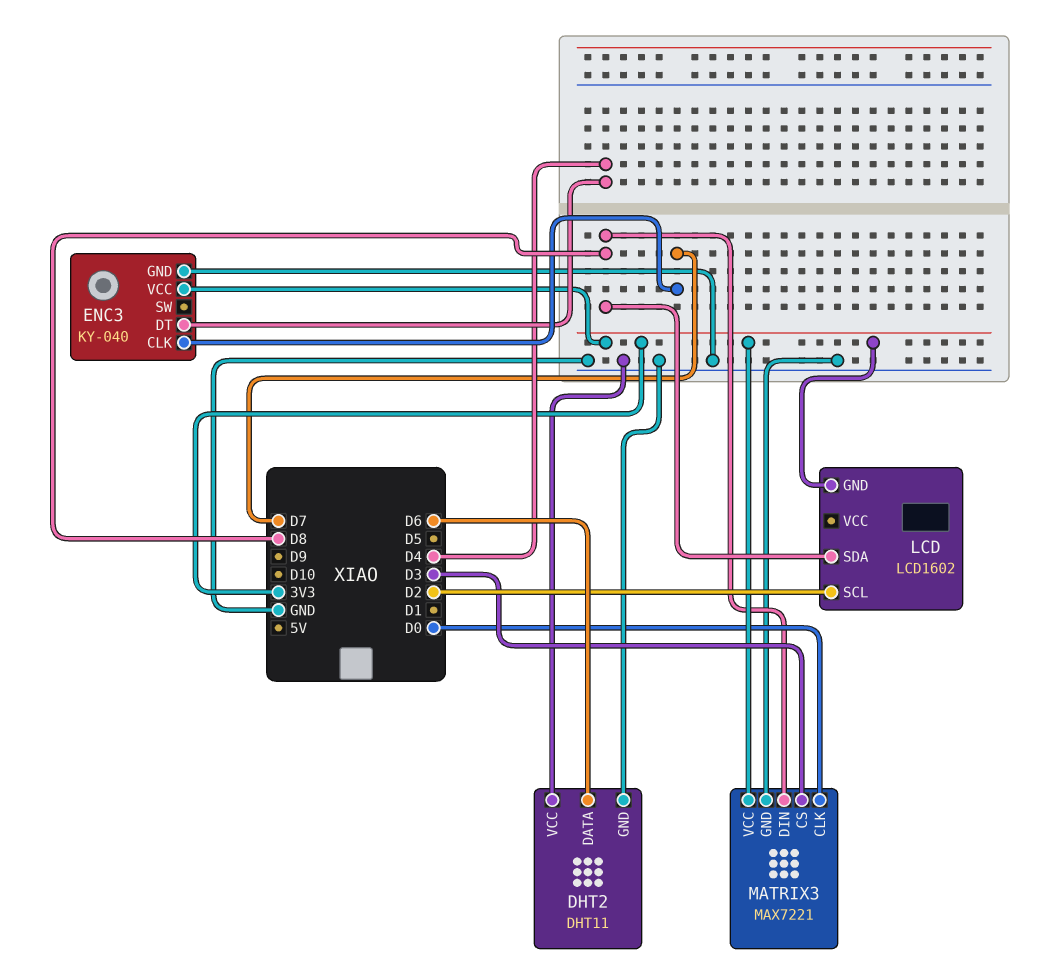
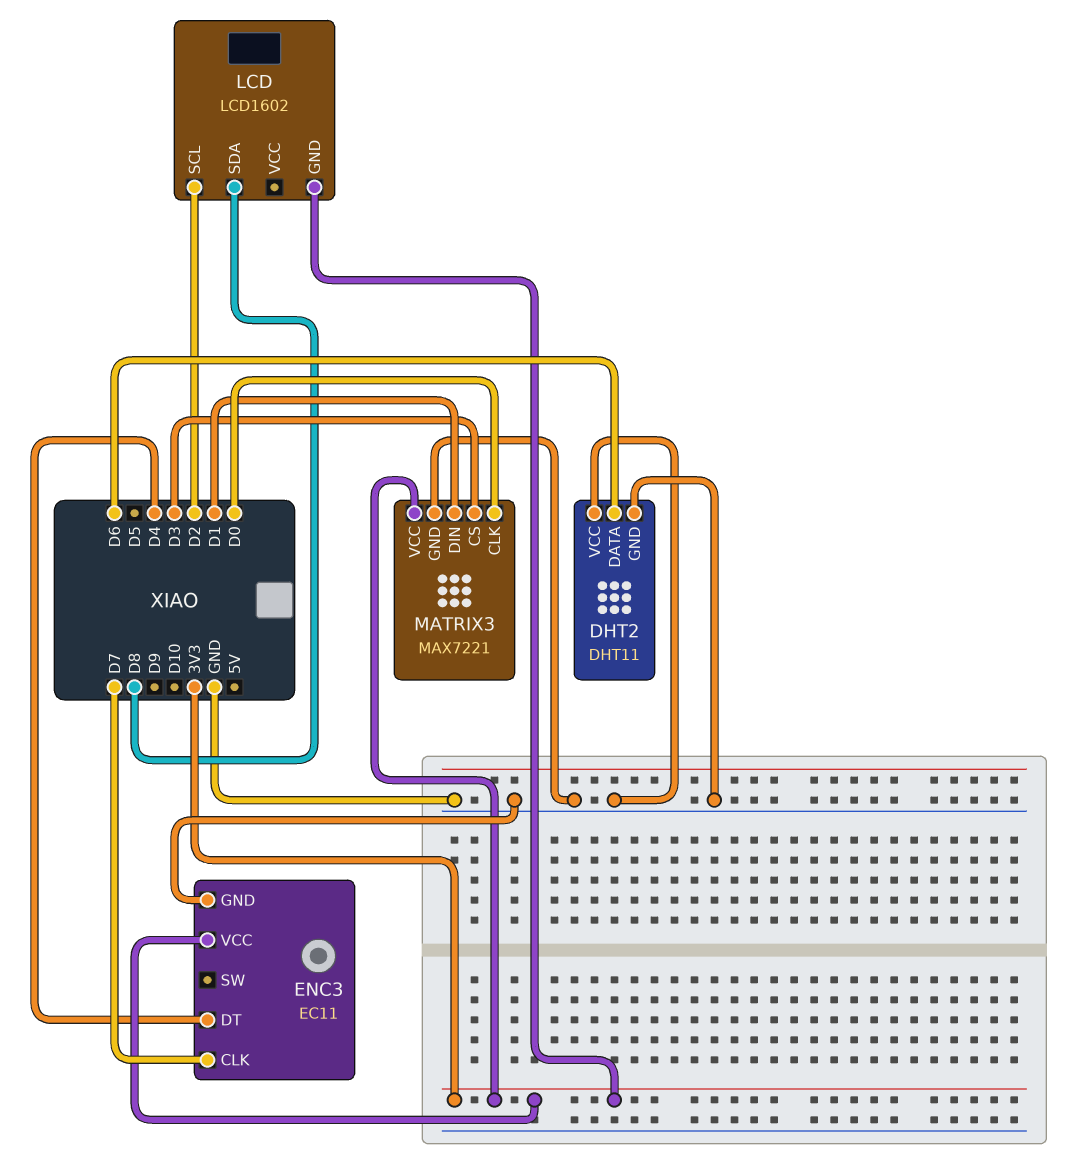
ENC3: KY-040 -> EC11
MATRIX3 pin DIN: D8 -> D1

